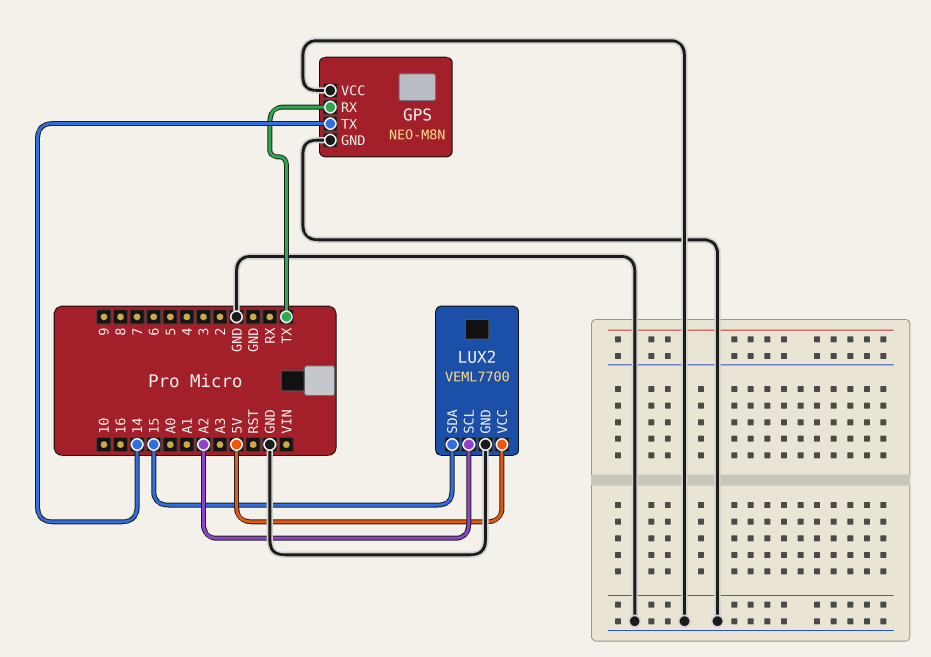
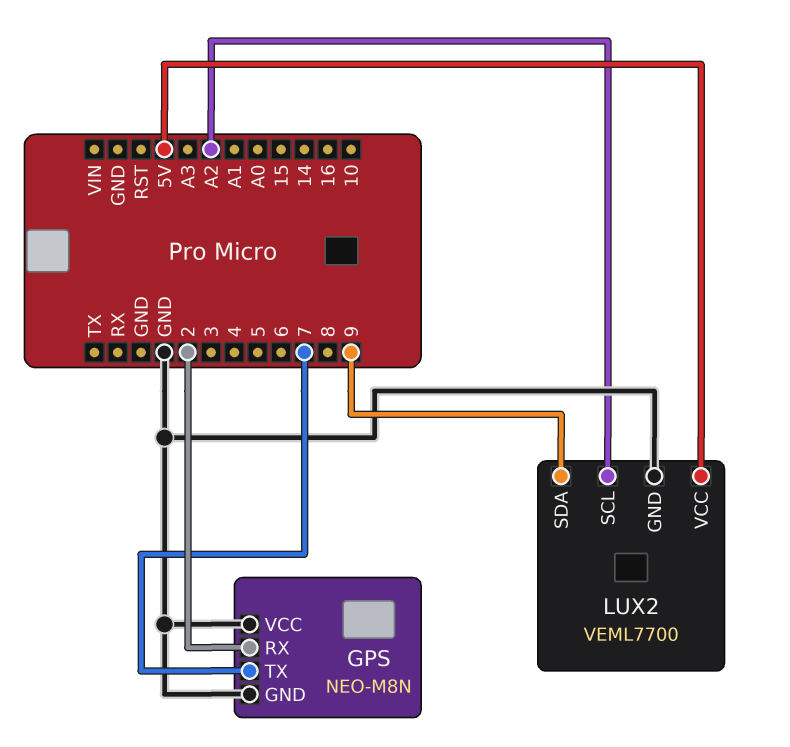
GPS pin RX: TX -> 2
GPS pin TX: 14 -> 7
LUX2 pin SDA: 15 -> 9

